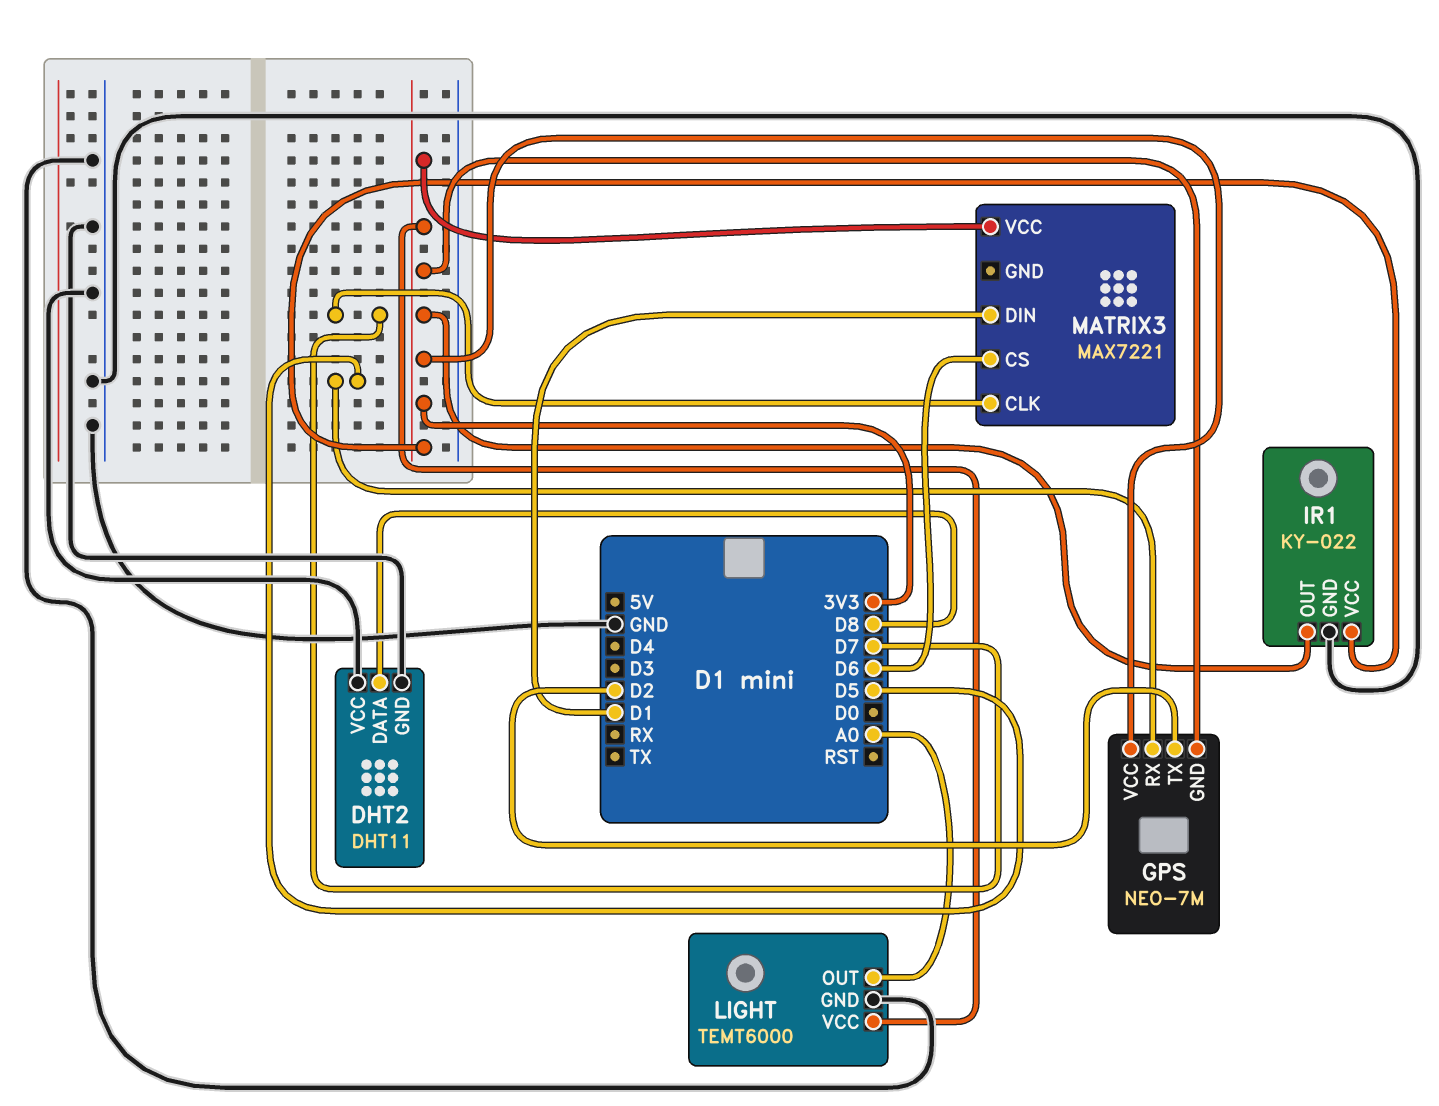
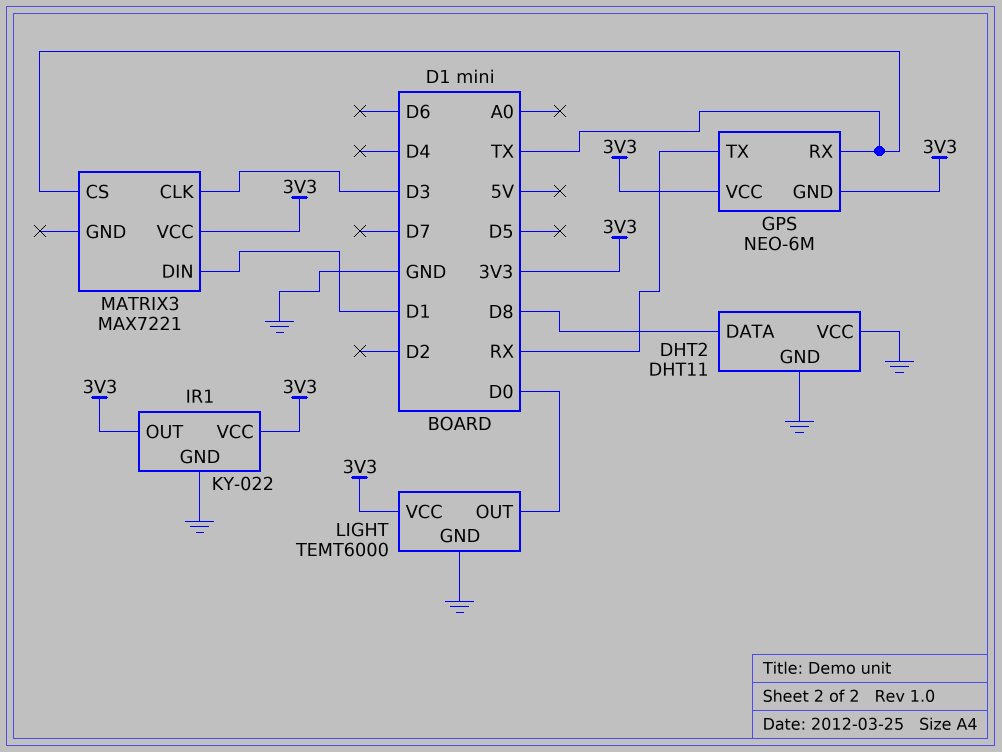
GPS: NEO-7M -> NEO-6M
GPS pin RX: D5 -> TX
GPS pin TX: D2 -> RX
LIGHT pin OUT: A0 -> D0
MATRIX3 pin CLK: D7 -> D3
MATRIX3 pin CS: D6 -> TX

